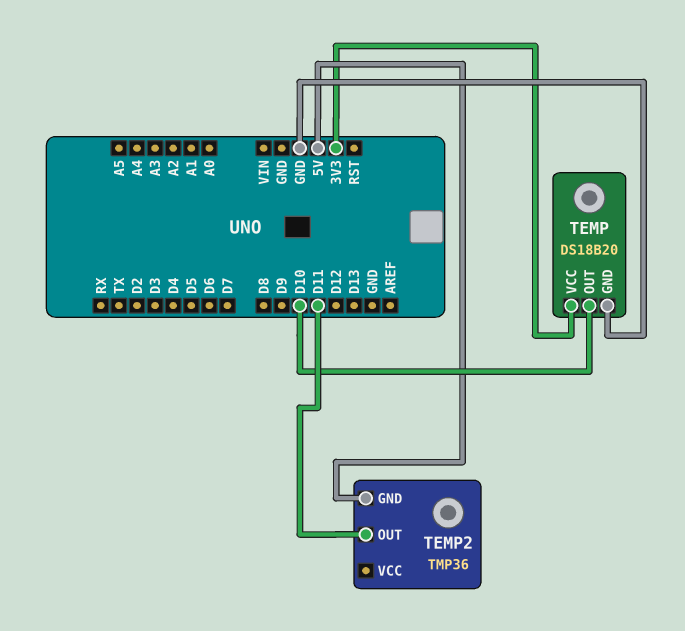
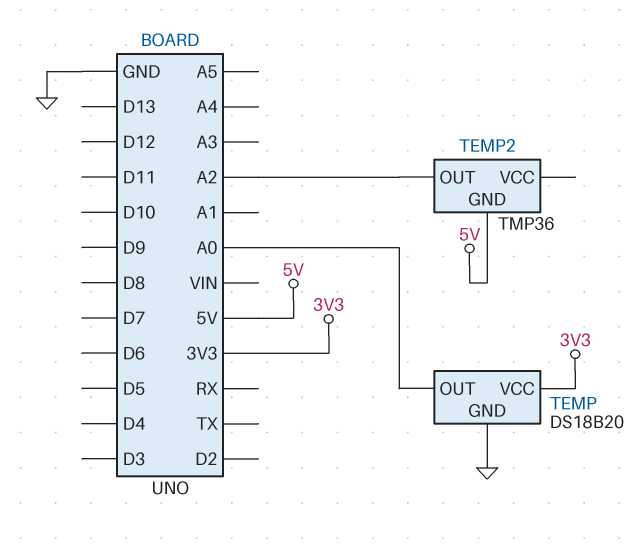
TEMP pin OUT: D10 -> A0
TEMP2 pin OUT: D11 -> A2

